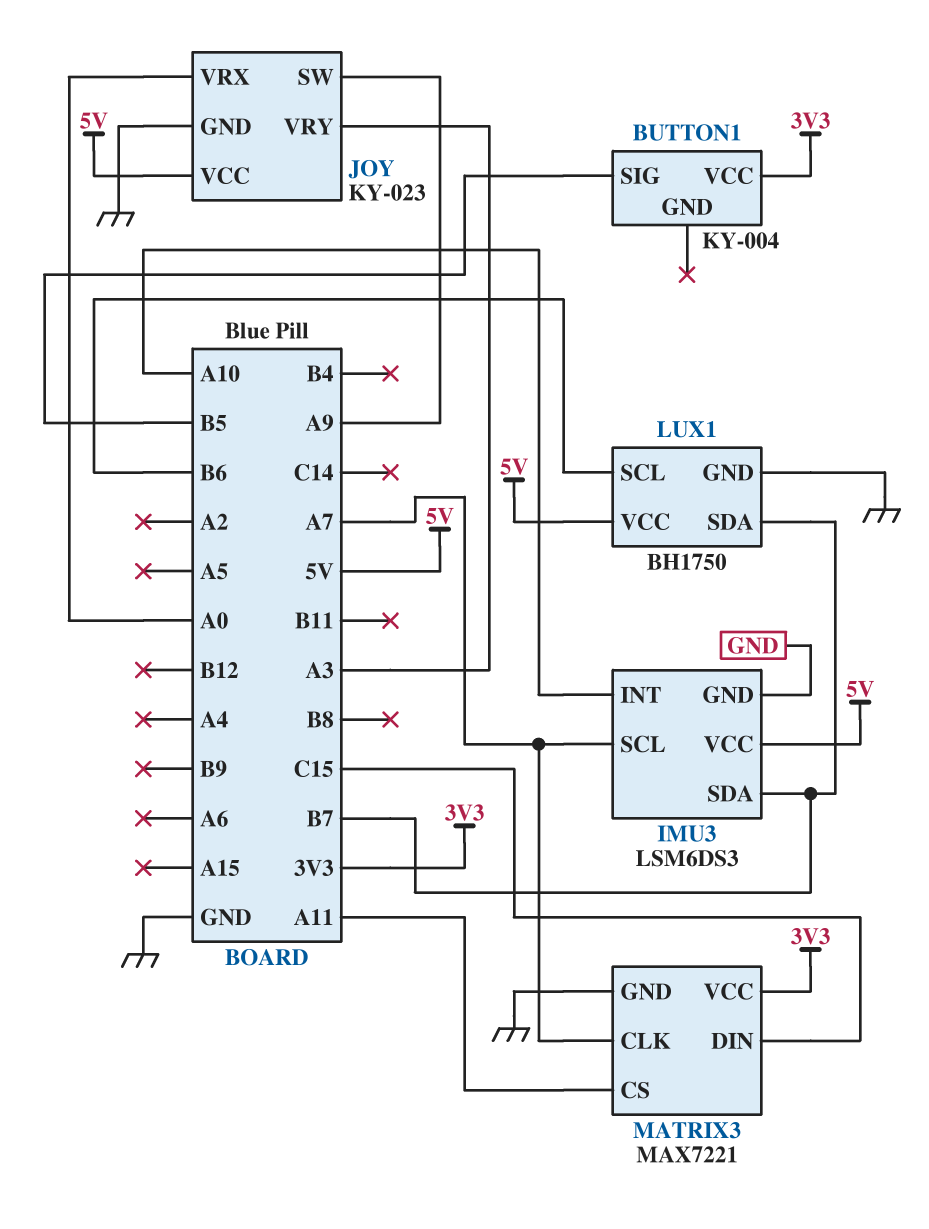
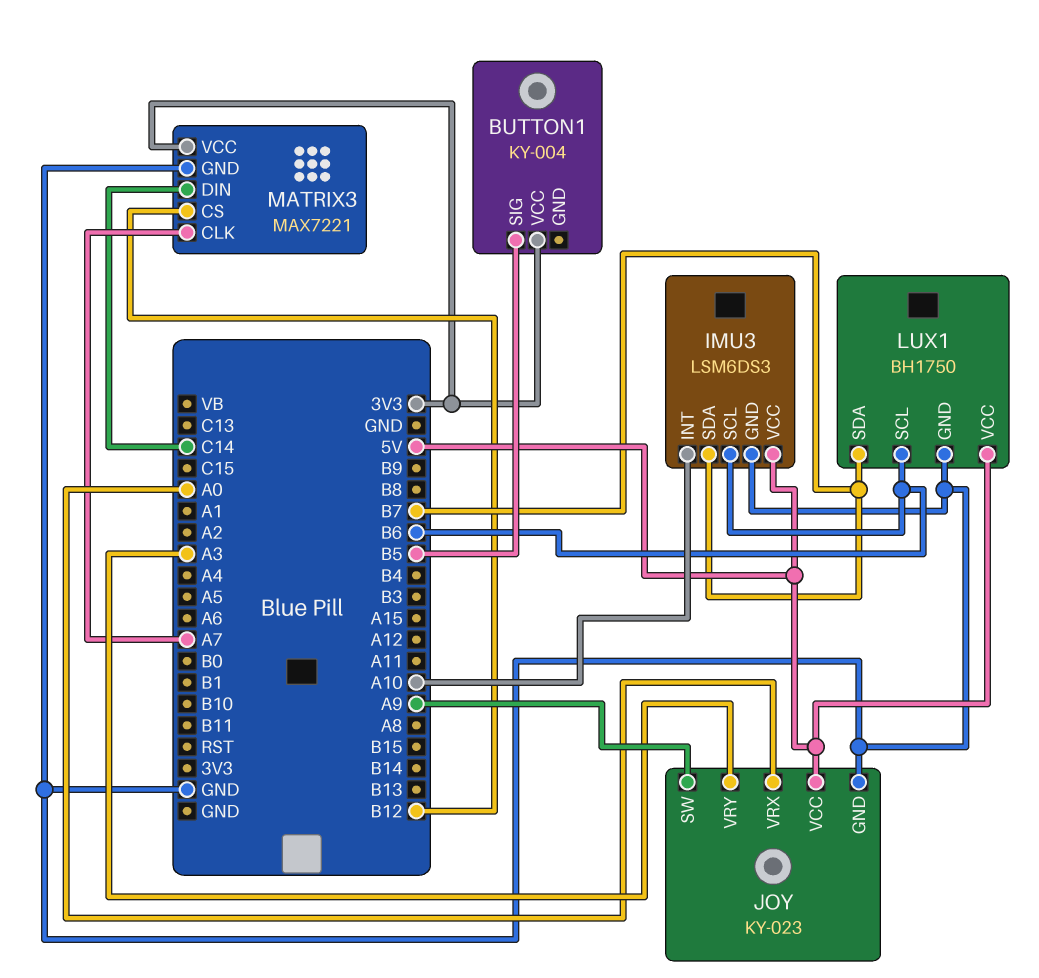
IMU3 pin SCL: A7 -> B6
MATRIX3 pin CS: A11 -> B12
MATRIX3 pin DIN: C15 -> C14

